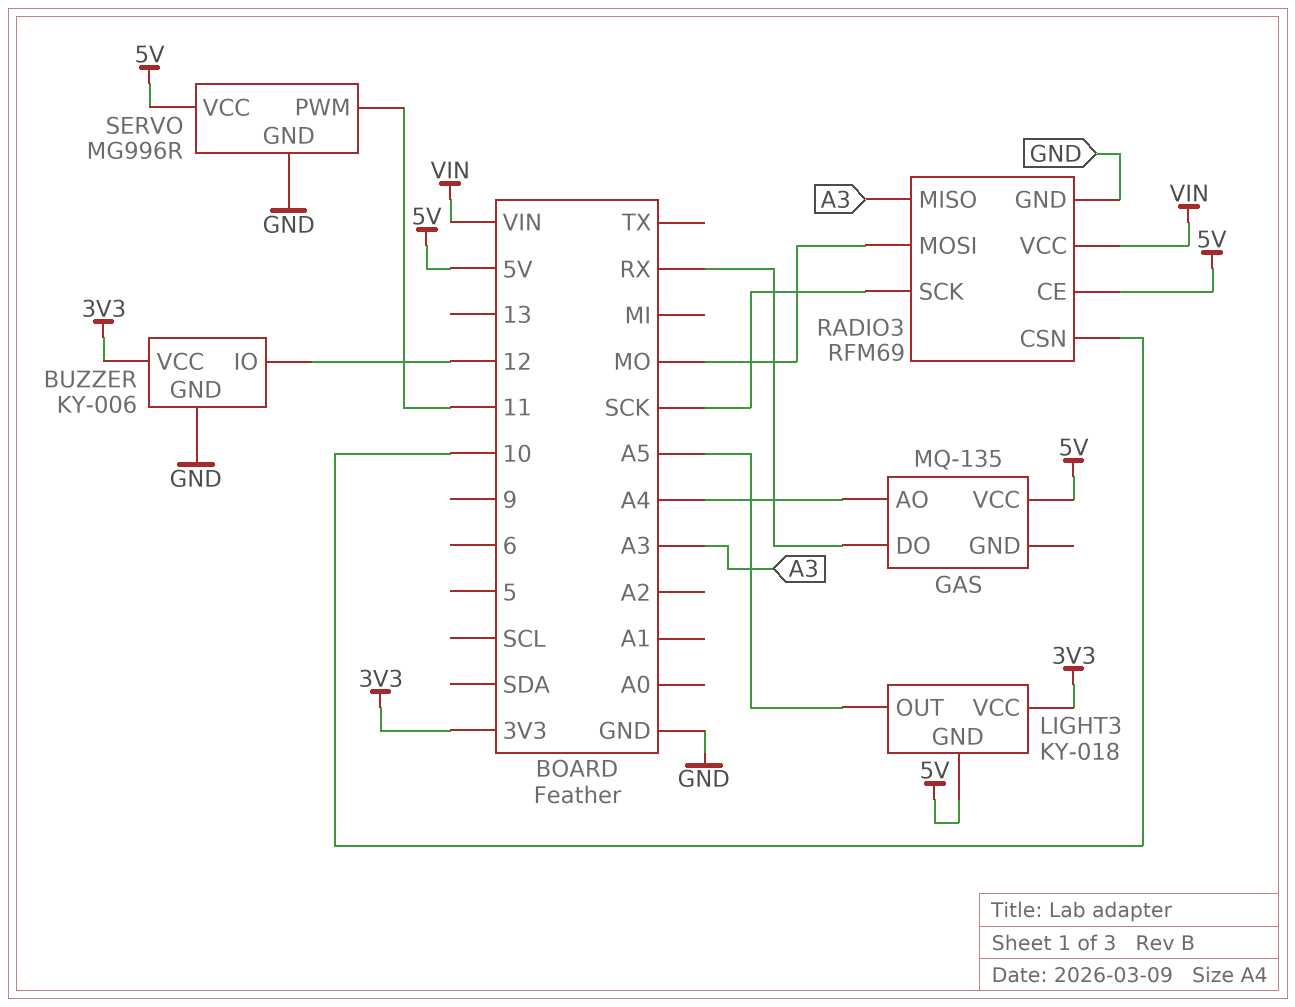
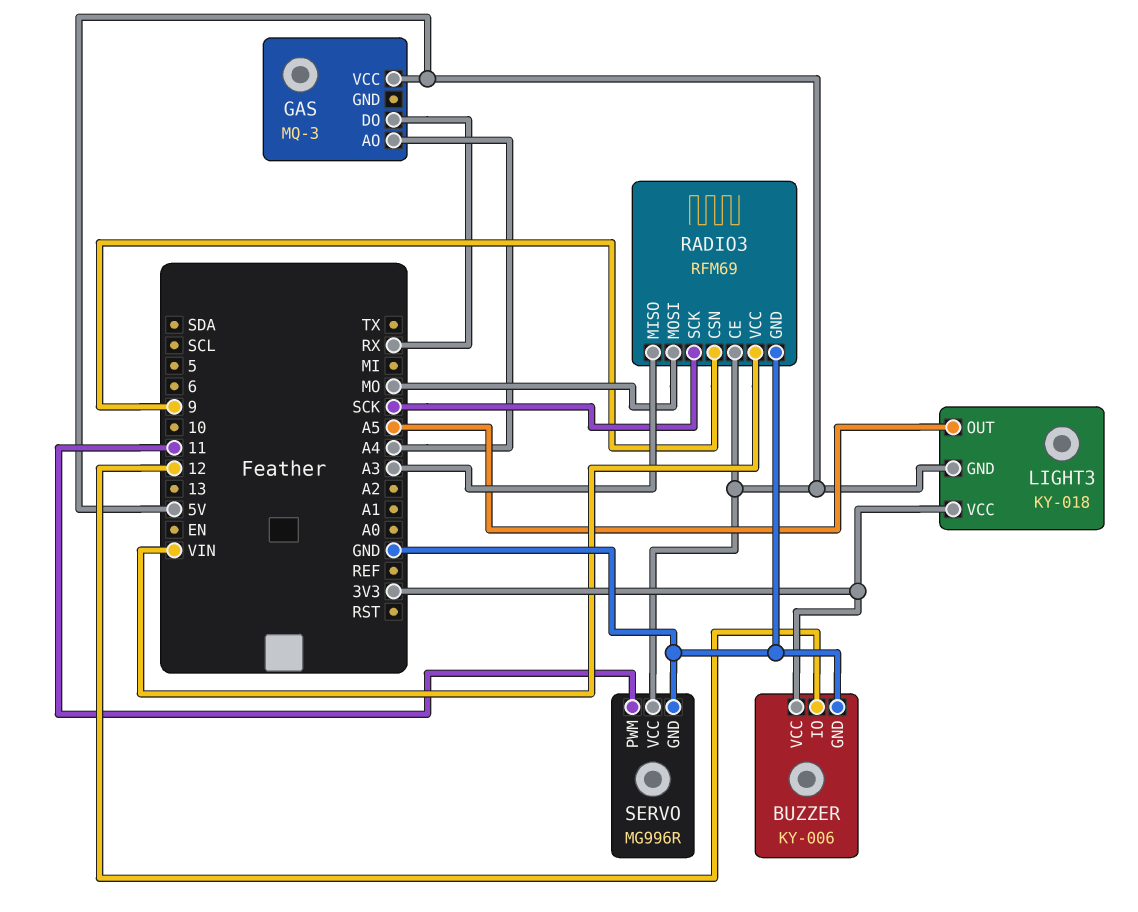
GAS: MQ-135 -> MQ-3
RADIO3 pin CSN: 10 -> 9

